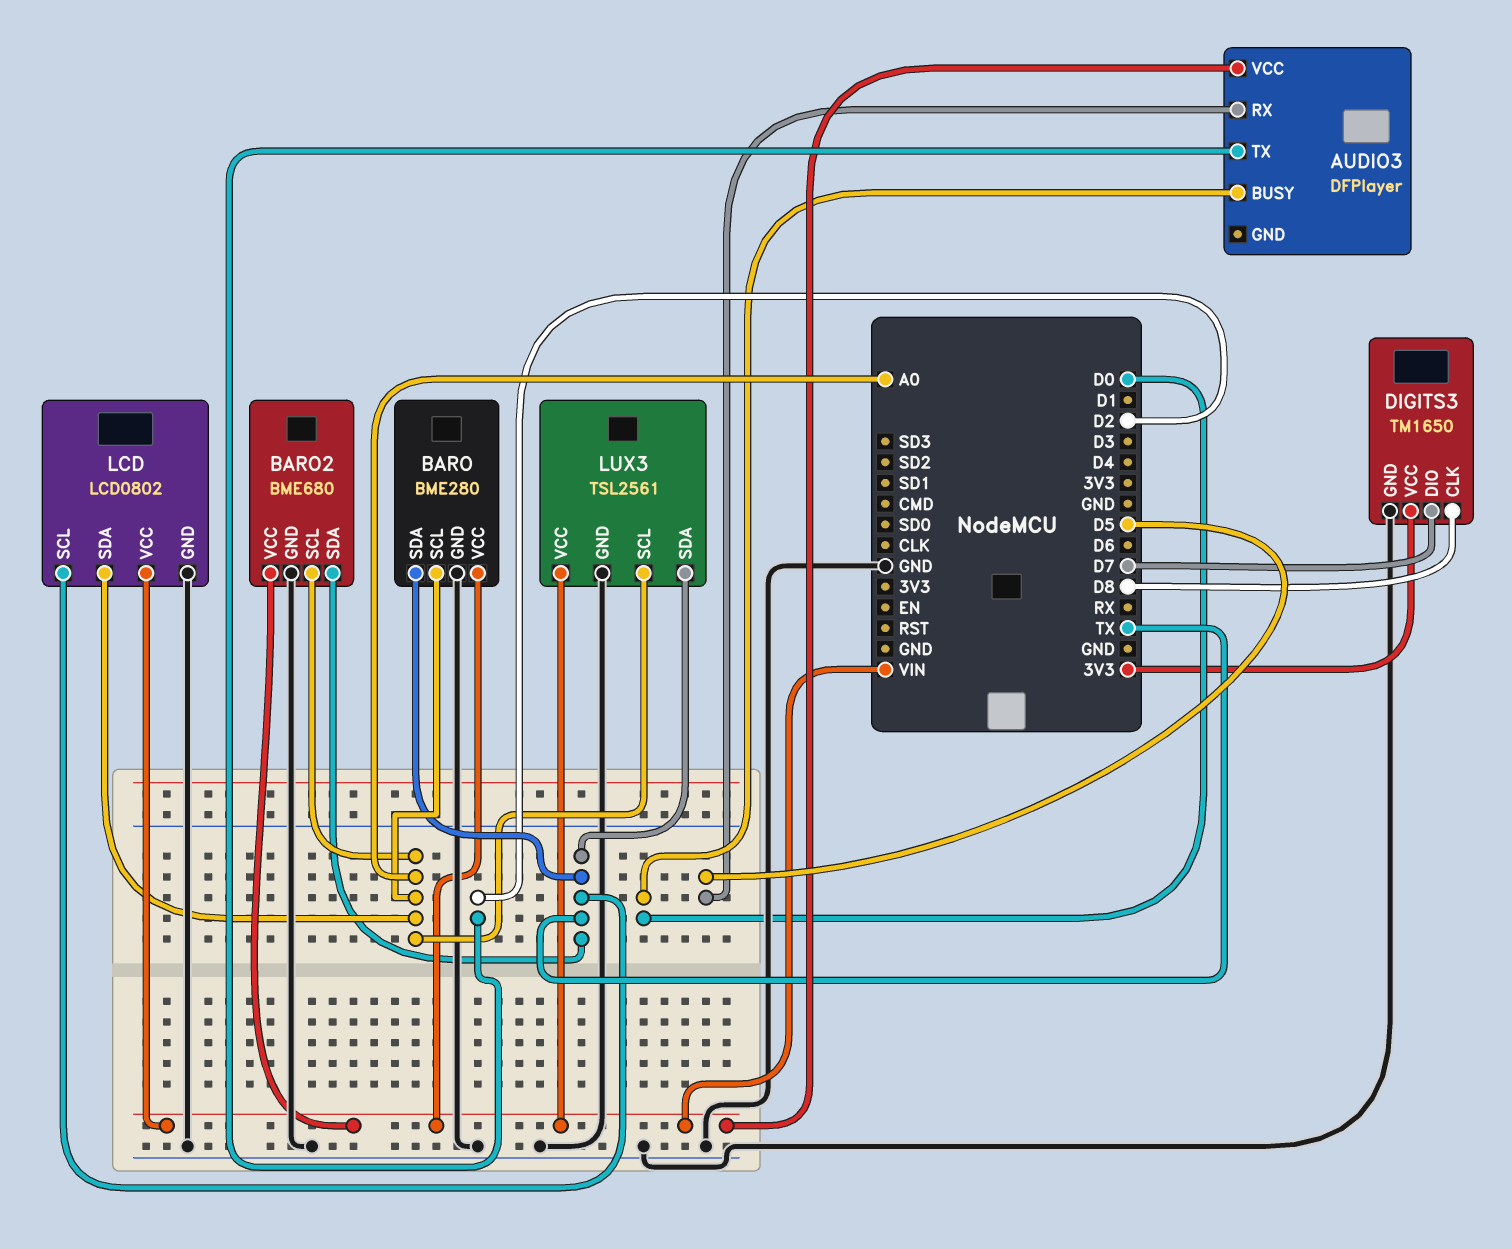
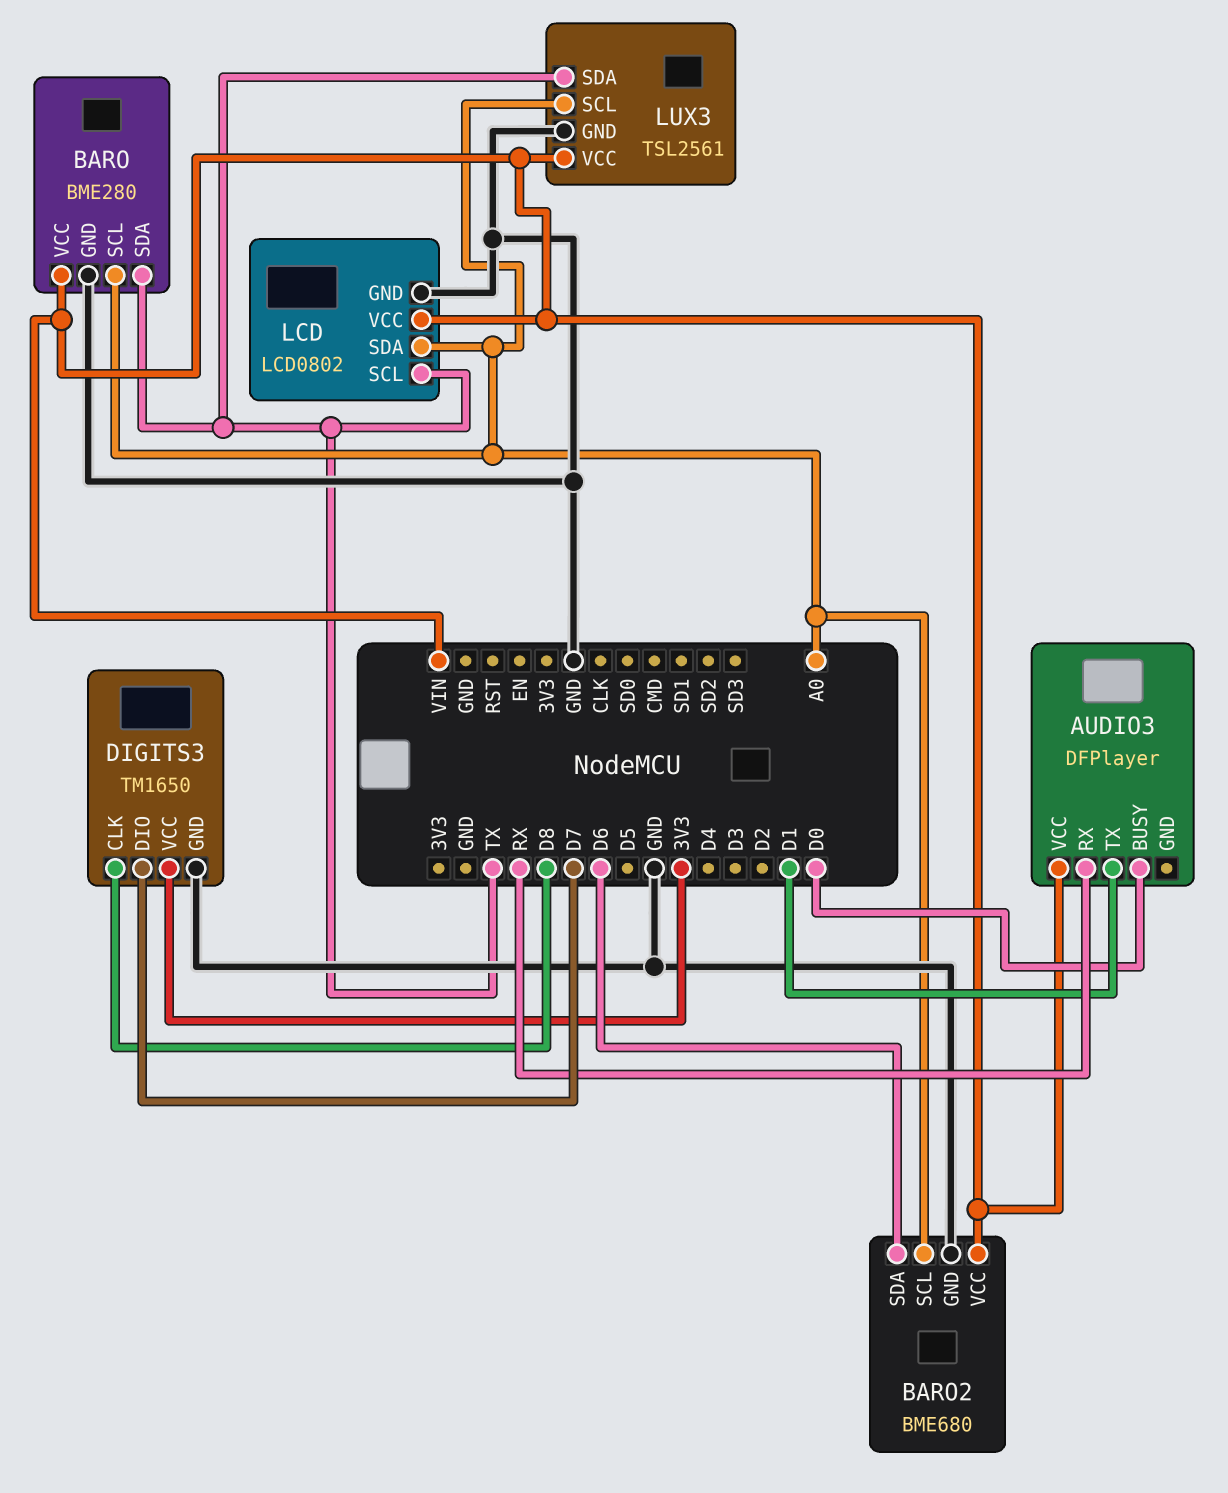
AUDIO3 pin RX: D5 -> RX
AUDIO3 pin TX: D2 -> D1
BARO2 pin SDA: TX -> D6

